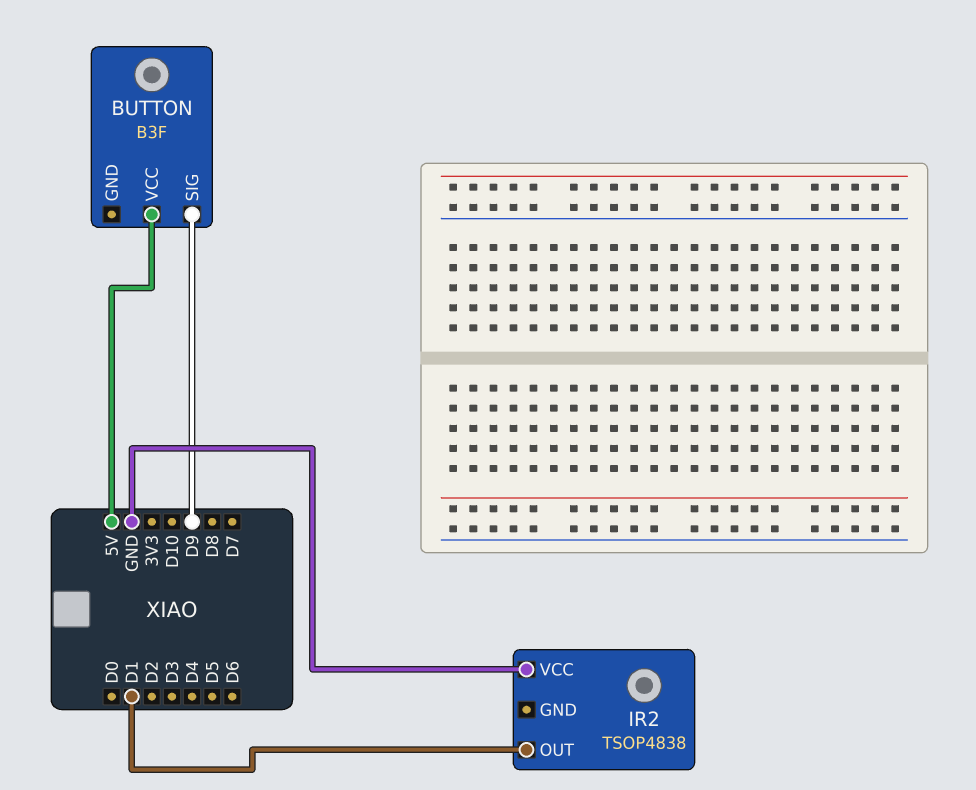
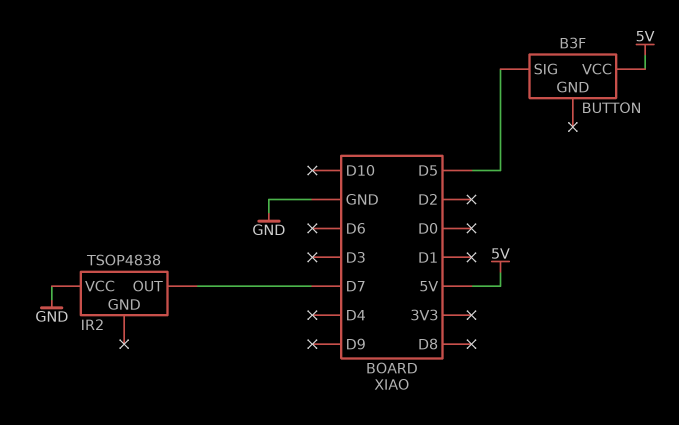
BUTTON pin SIG: D9 -> D5
IR2 pin OUT: D1 -> D7

